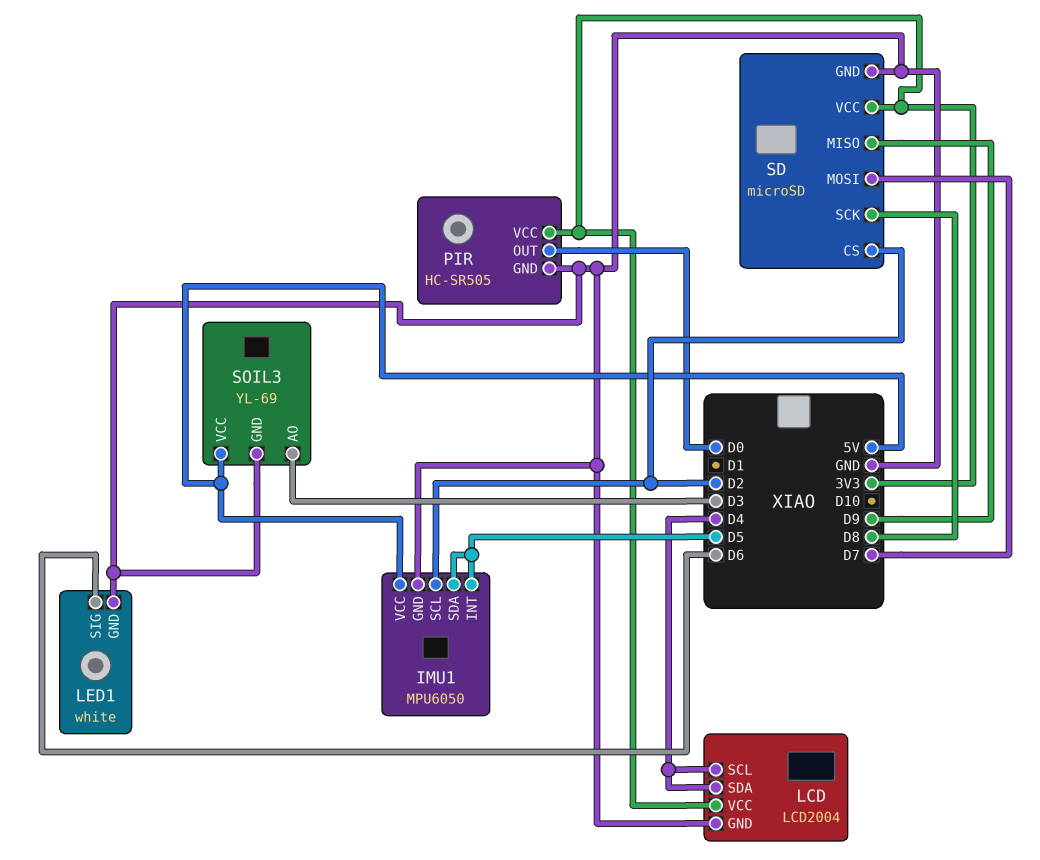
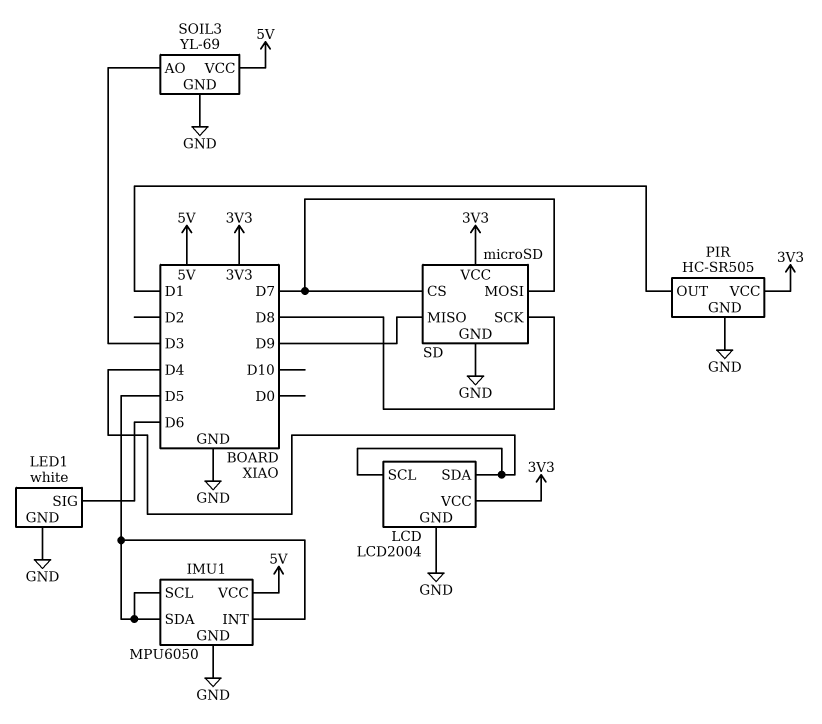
IMU1 pin SCL: D2 -> D5
PIR pin OUT: D0 -> D1
SD pin CS: D2 -> D7

